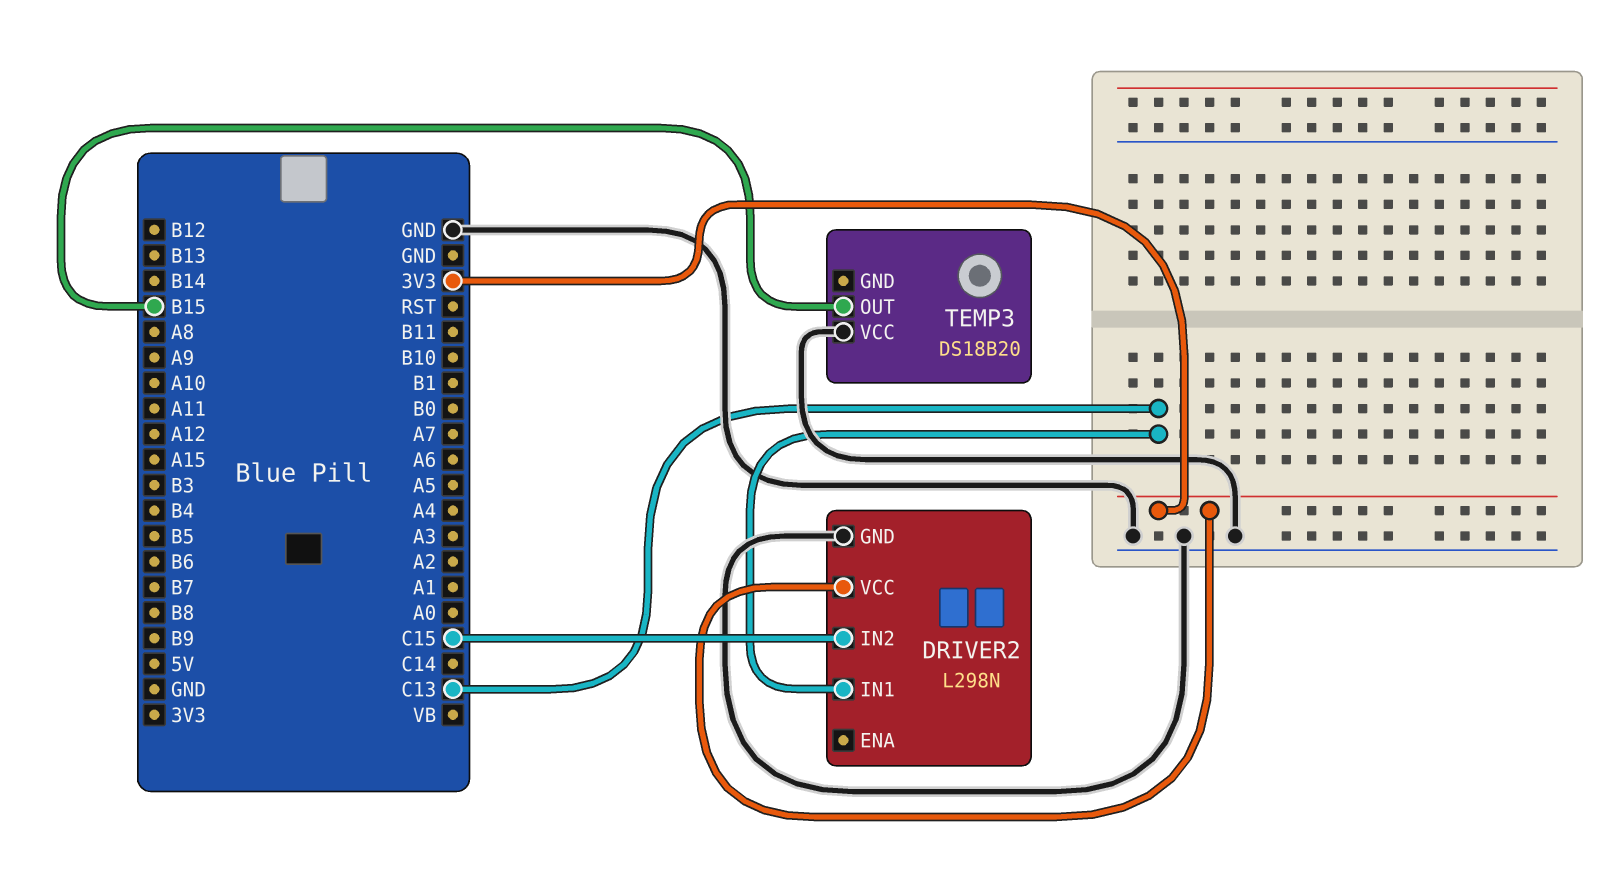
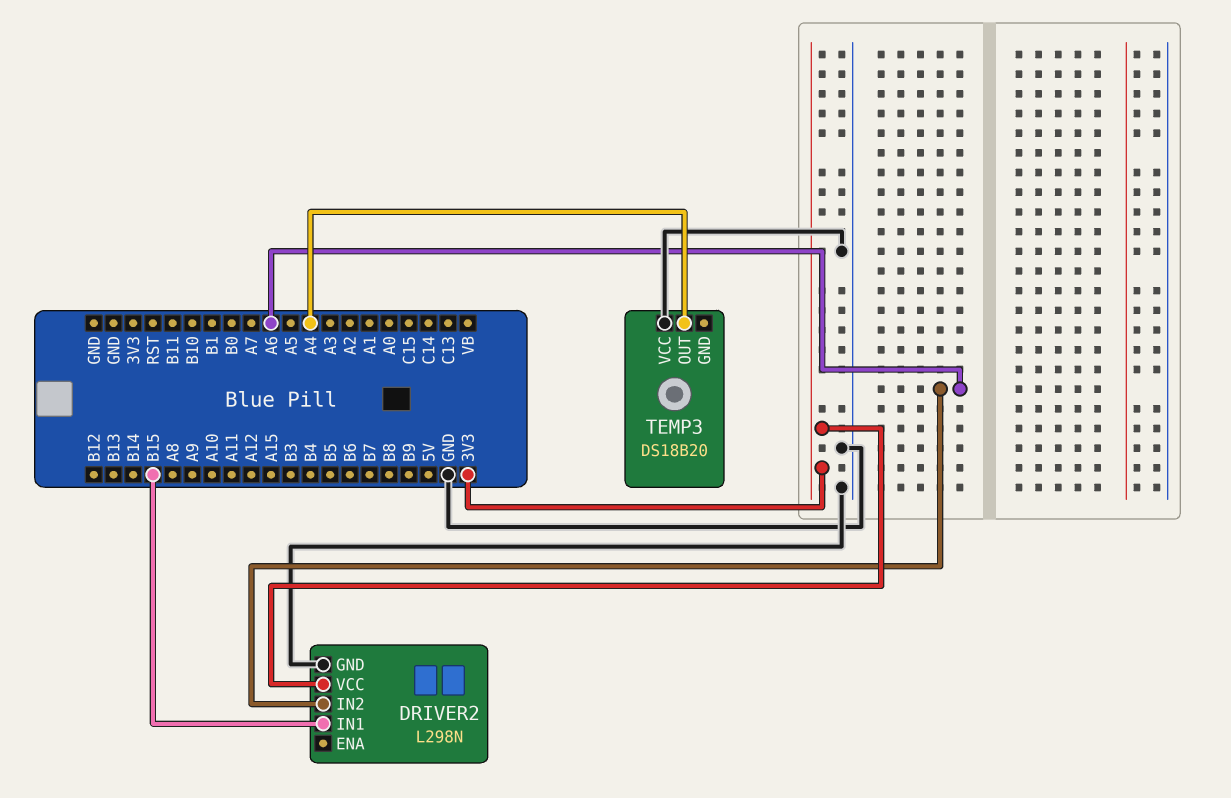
DRIVER2 pin IN1: C13 -> B15
DRIVER2 pin IN2: C15 -> A6
TEMP3 pin OUT: B15 -> A4

